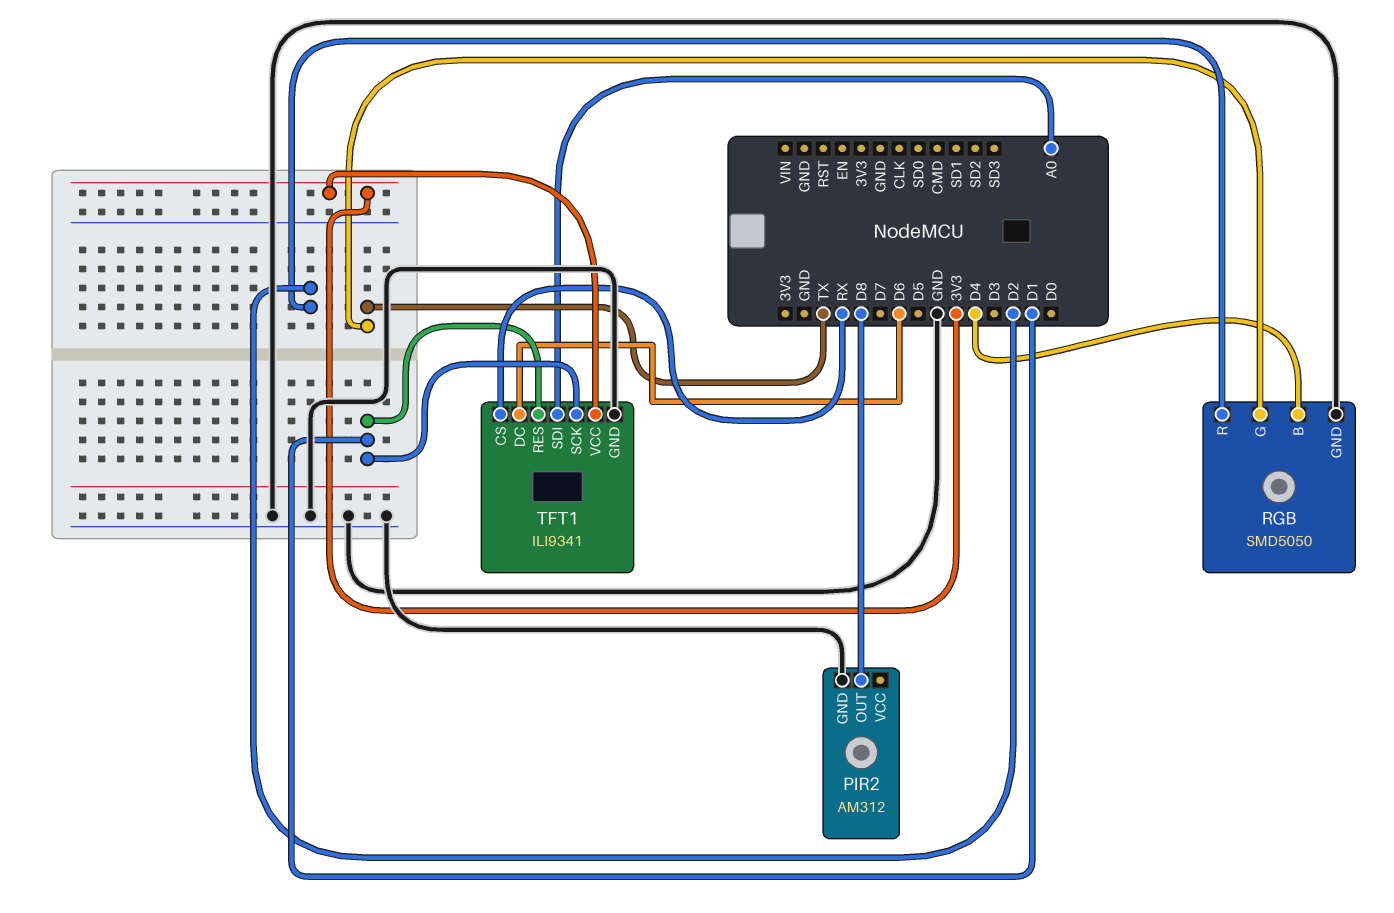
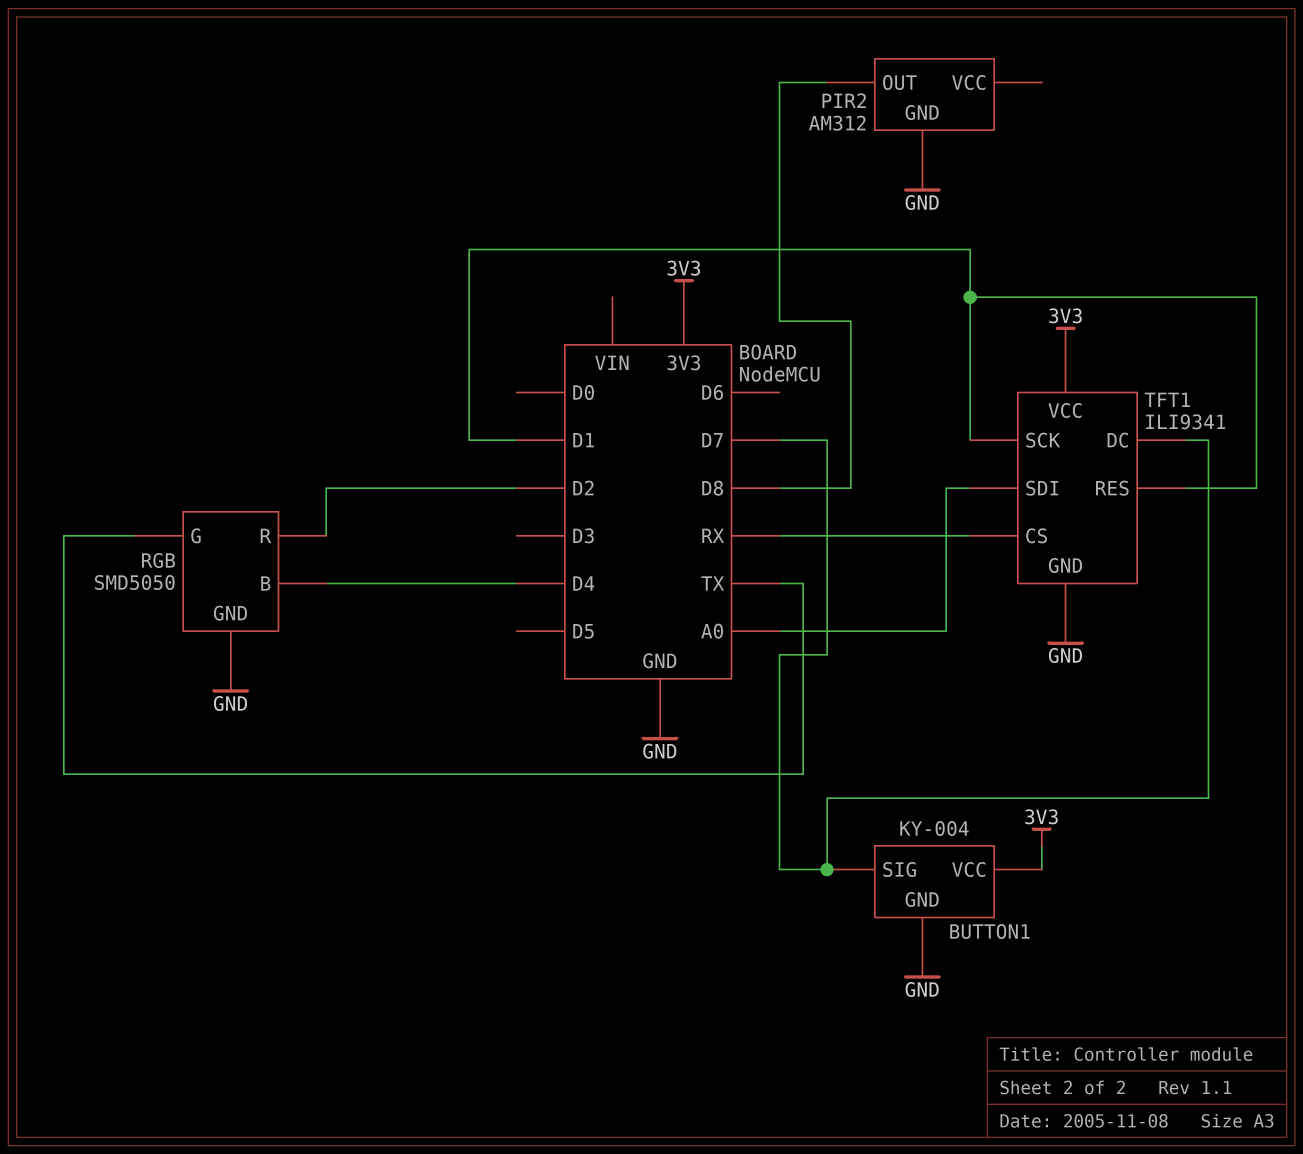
BUTTON1: none -> KY-004
BUTTON1 pin GND: none -> GND
BUTTON1 pin SIG: none -> D7
BUTTON1 pin VCC: none -> 3V3
TFT1 pin DC: D6 -> D7

